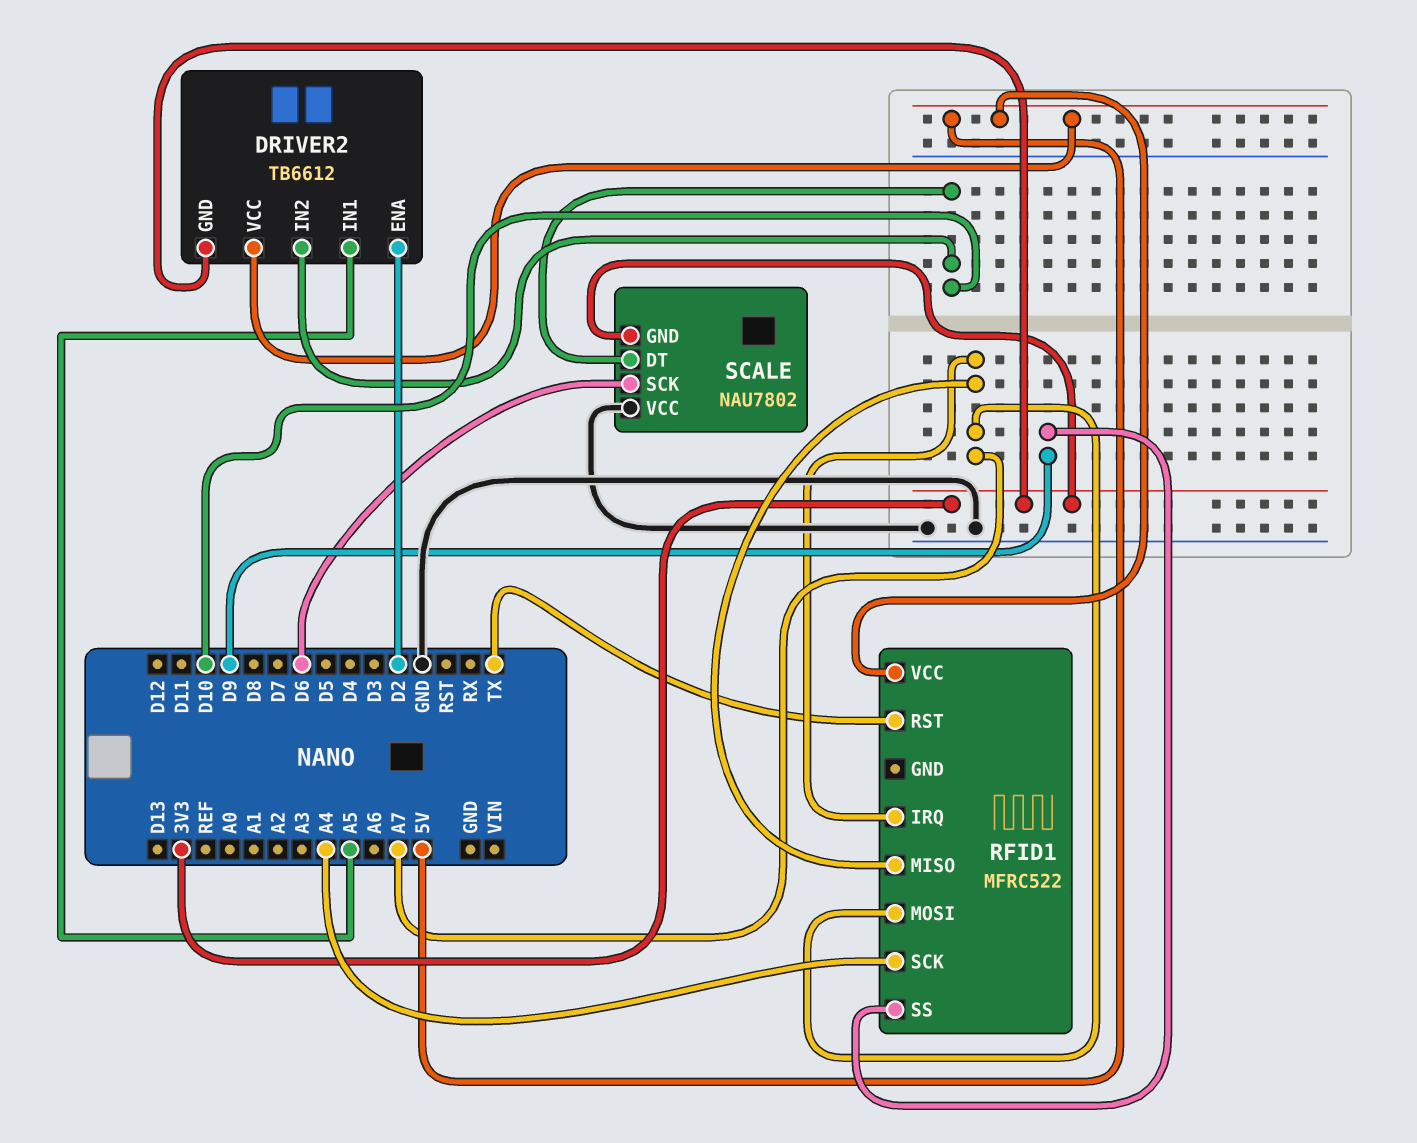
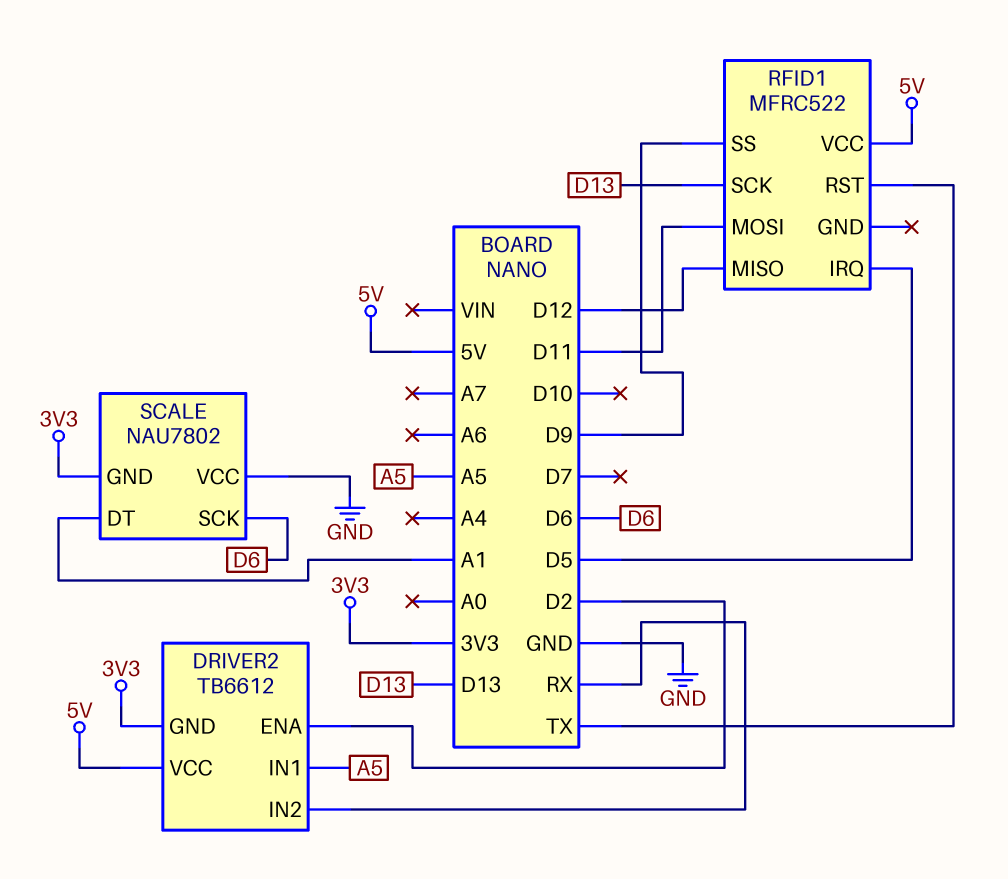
DRIVER2 pin IN2: D10 -> RX
RFID1 pin IRQ: A7 -> D5
RFID1 pin MISO: A7 -> D12
RFID1 pin MOSI: A7 -> D11
RFID1 pin SCK: A4 -> D13
SCALE pin DT: D10 -> A1

